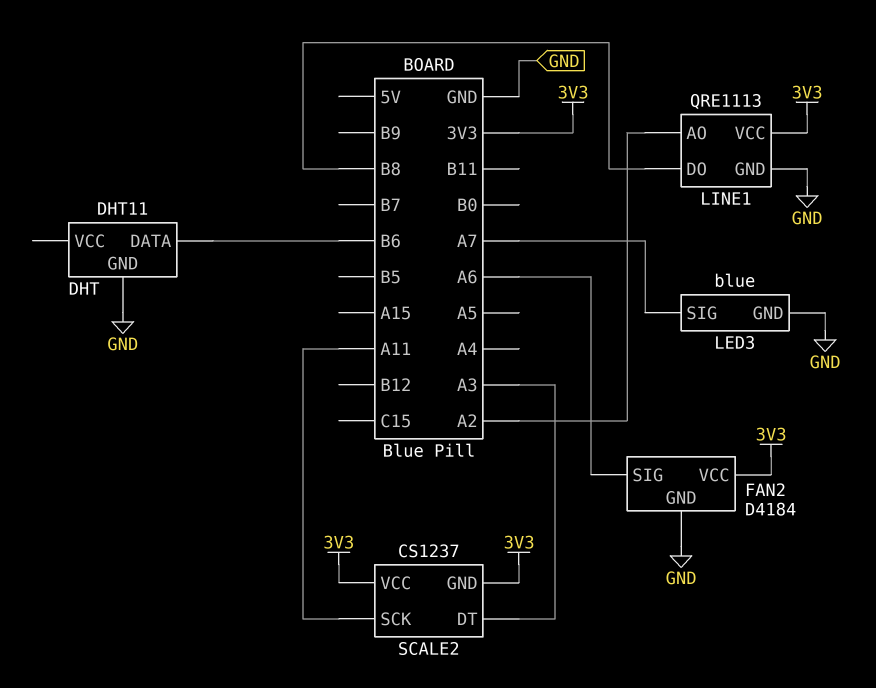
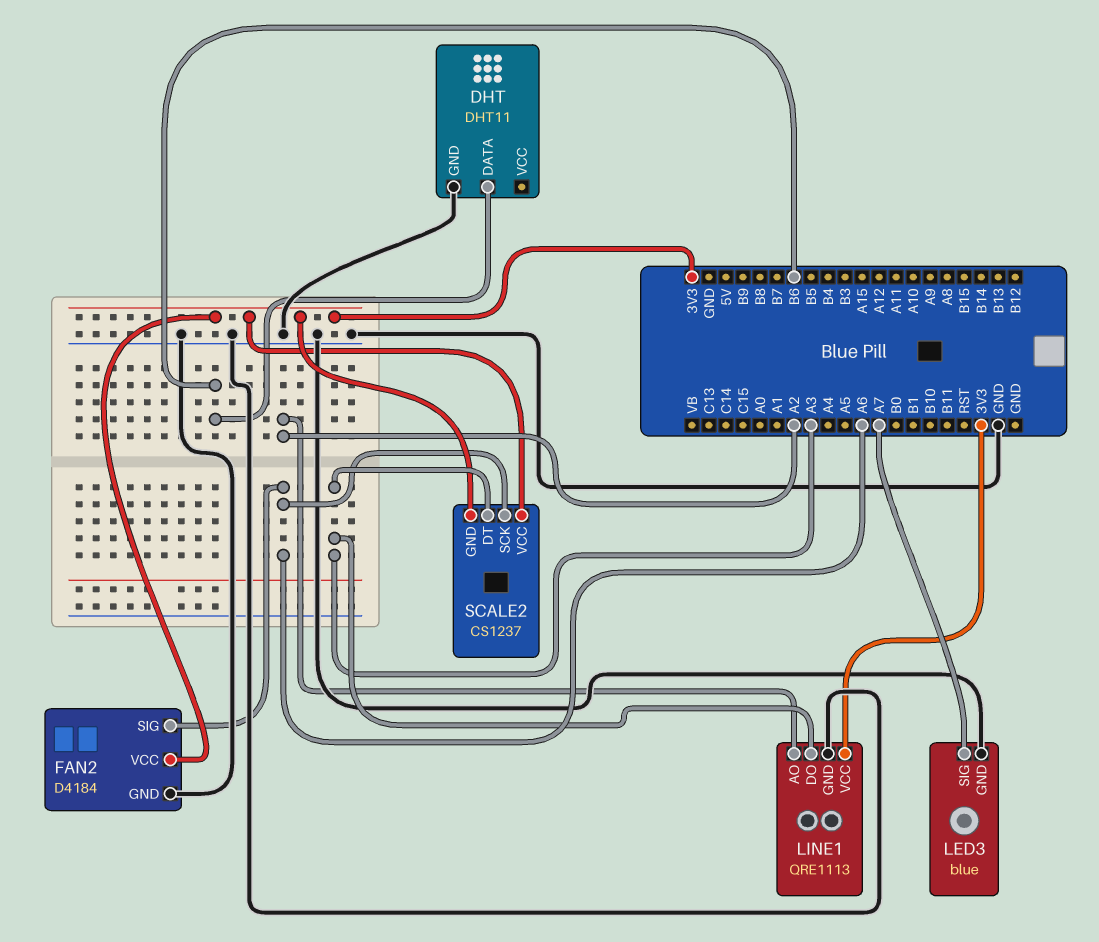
LINE1 pin DO: B8 -> A3
SCALE2 pin SCK: A11 -> A6

